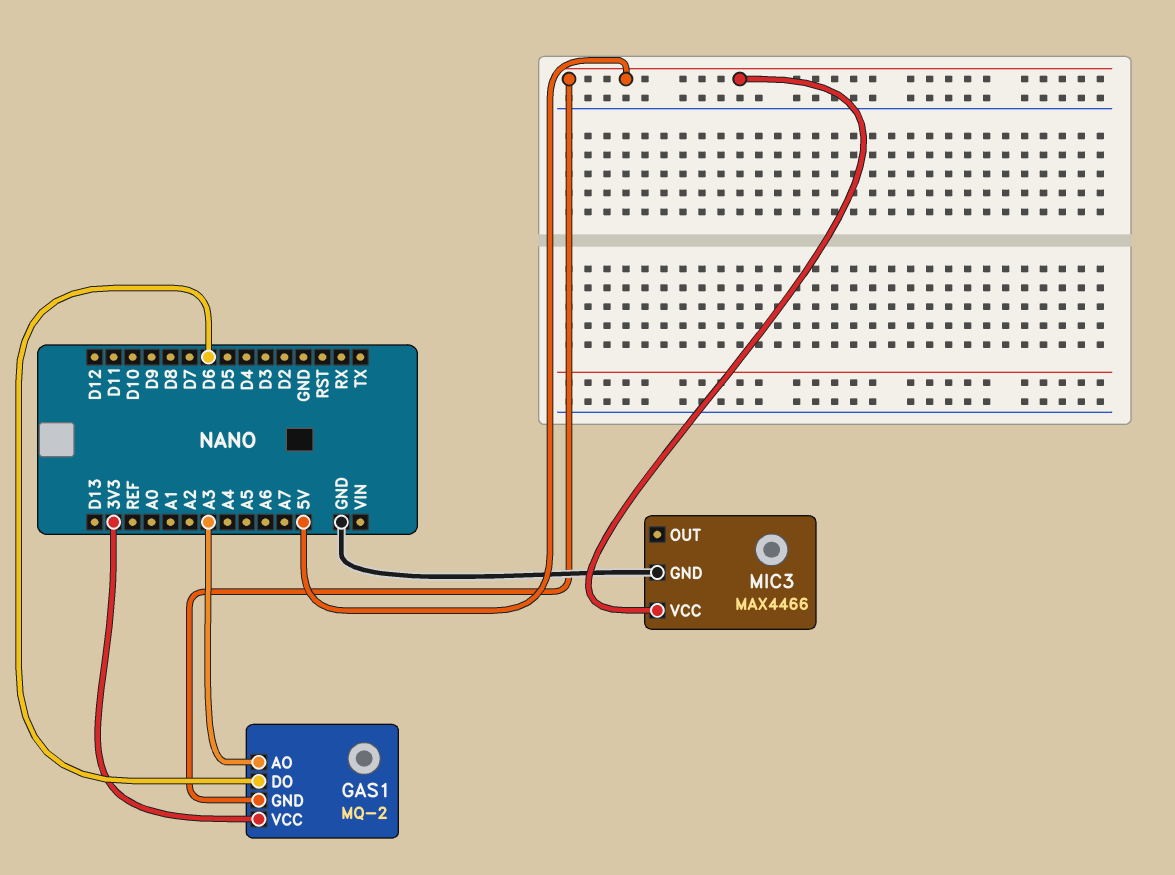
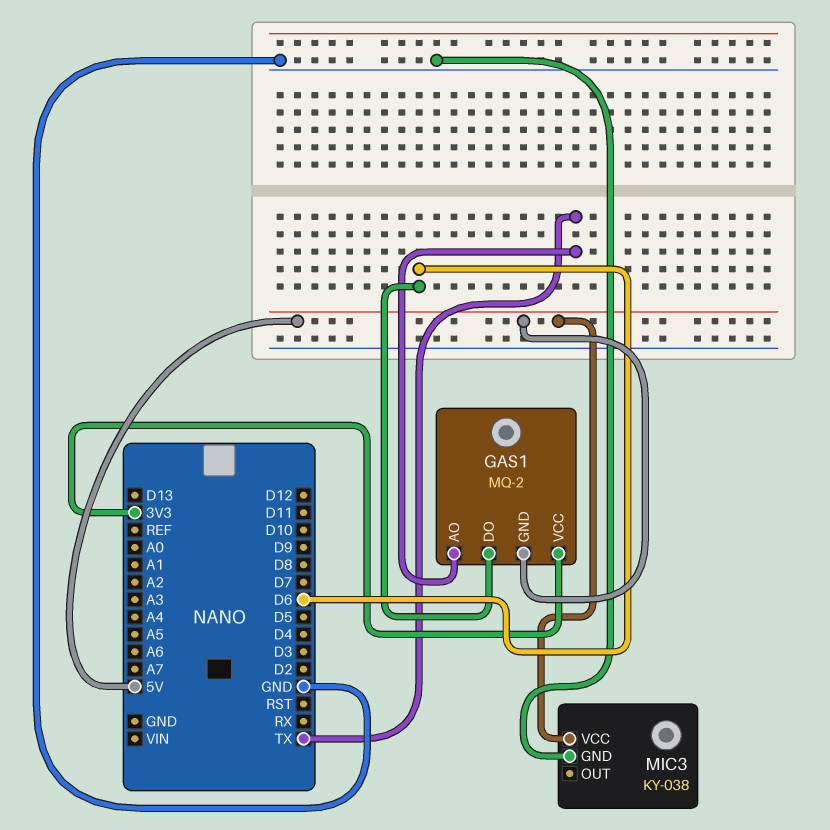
GAS1 pin AO: A3 -> TX
MIC3: MAX4466 -> KY-038

